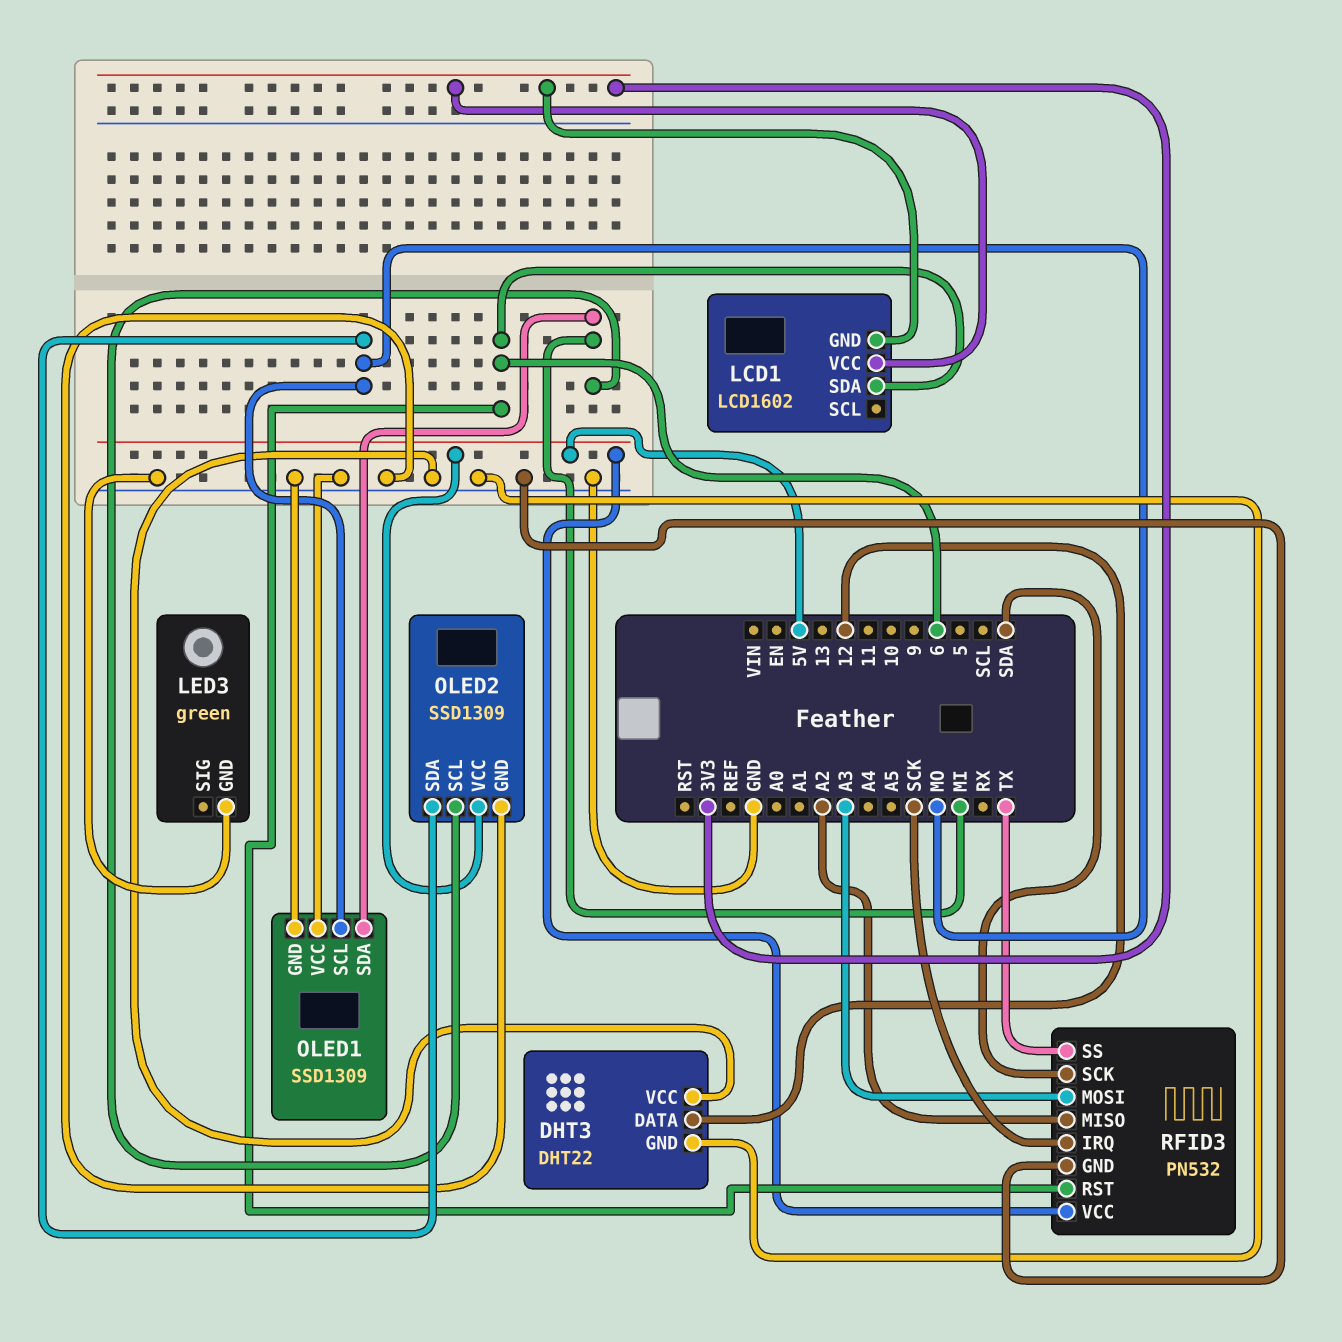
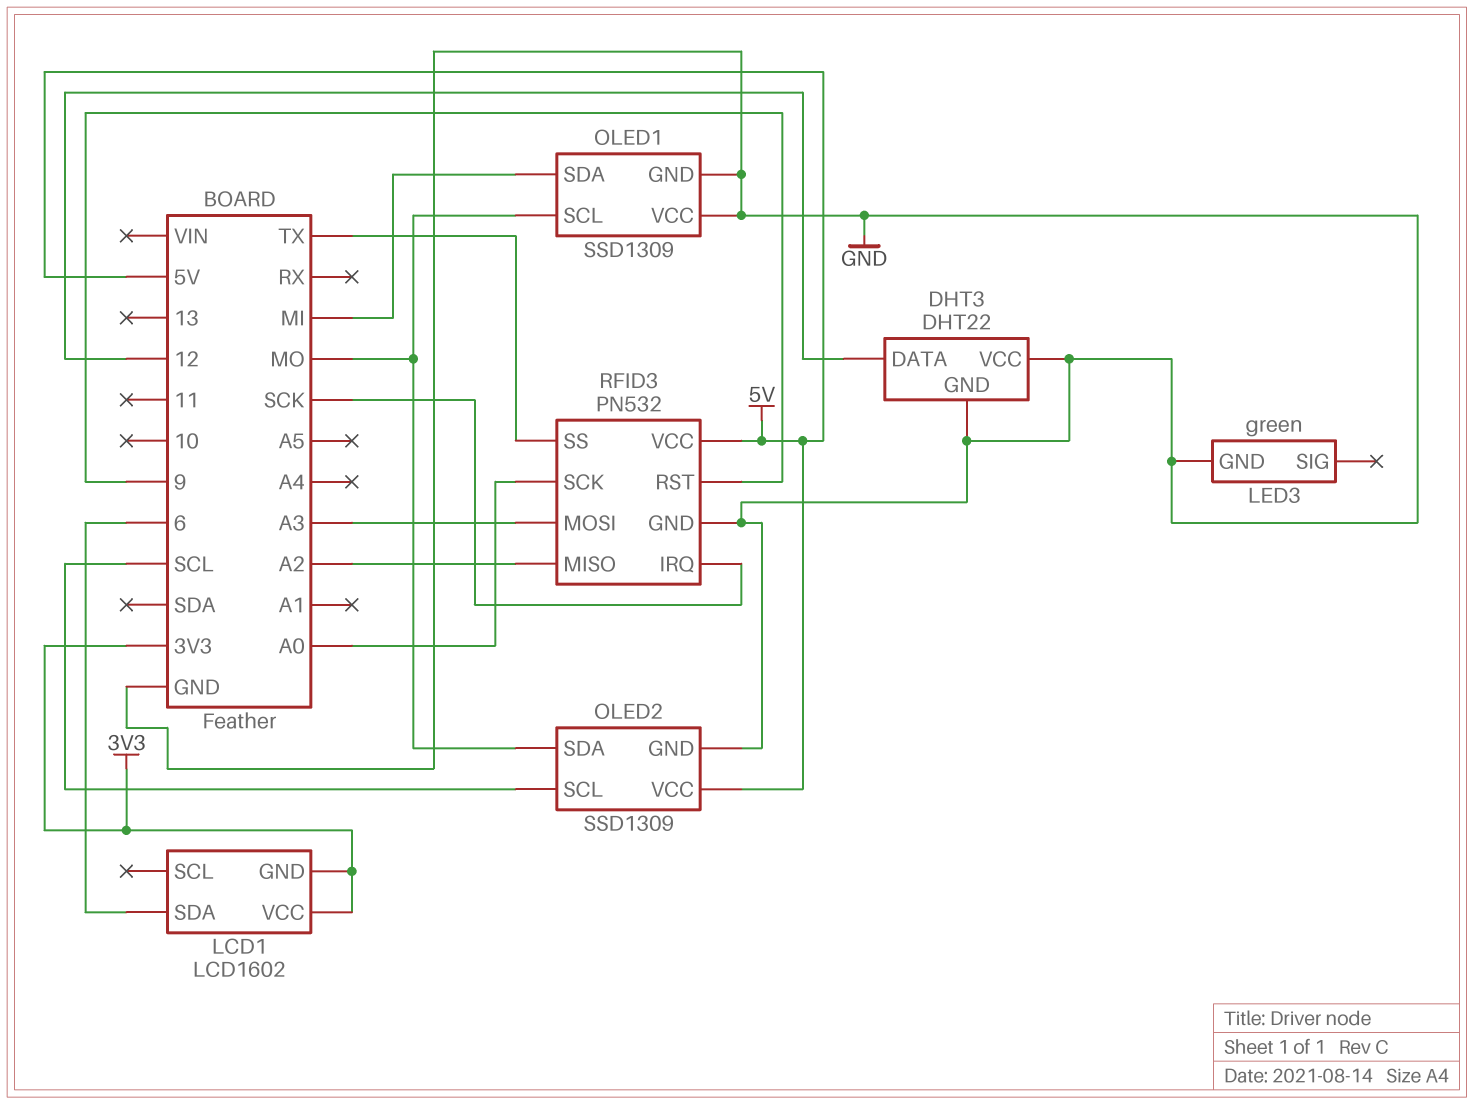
OLED2 pin SCL: MI -> SCL
RFID3 pin RST: 6 -> 9
RFID3 pin SCK: SDA -> A0

